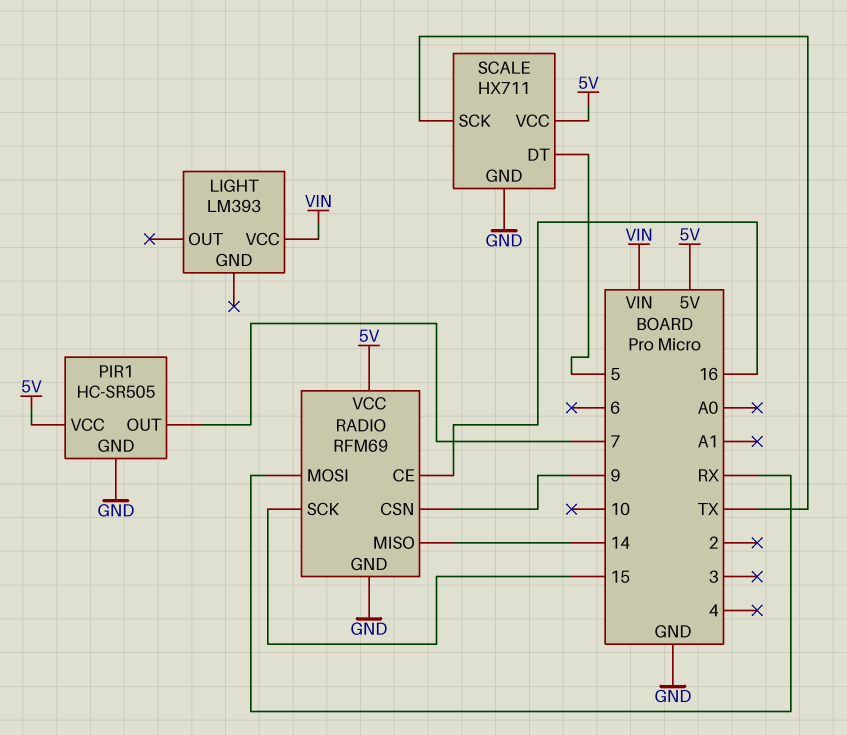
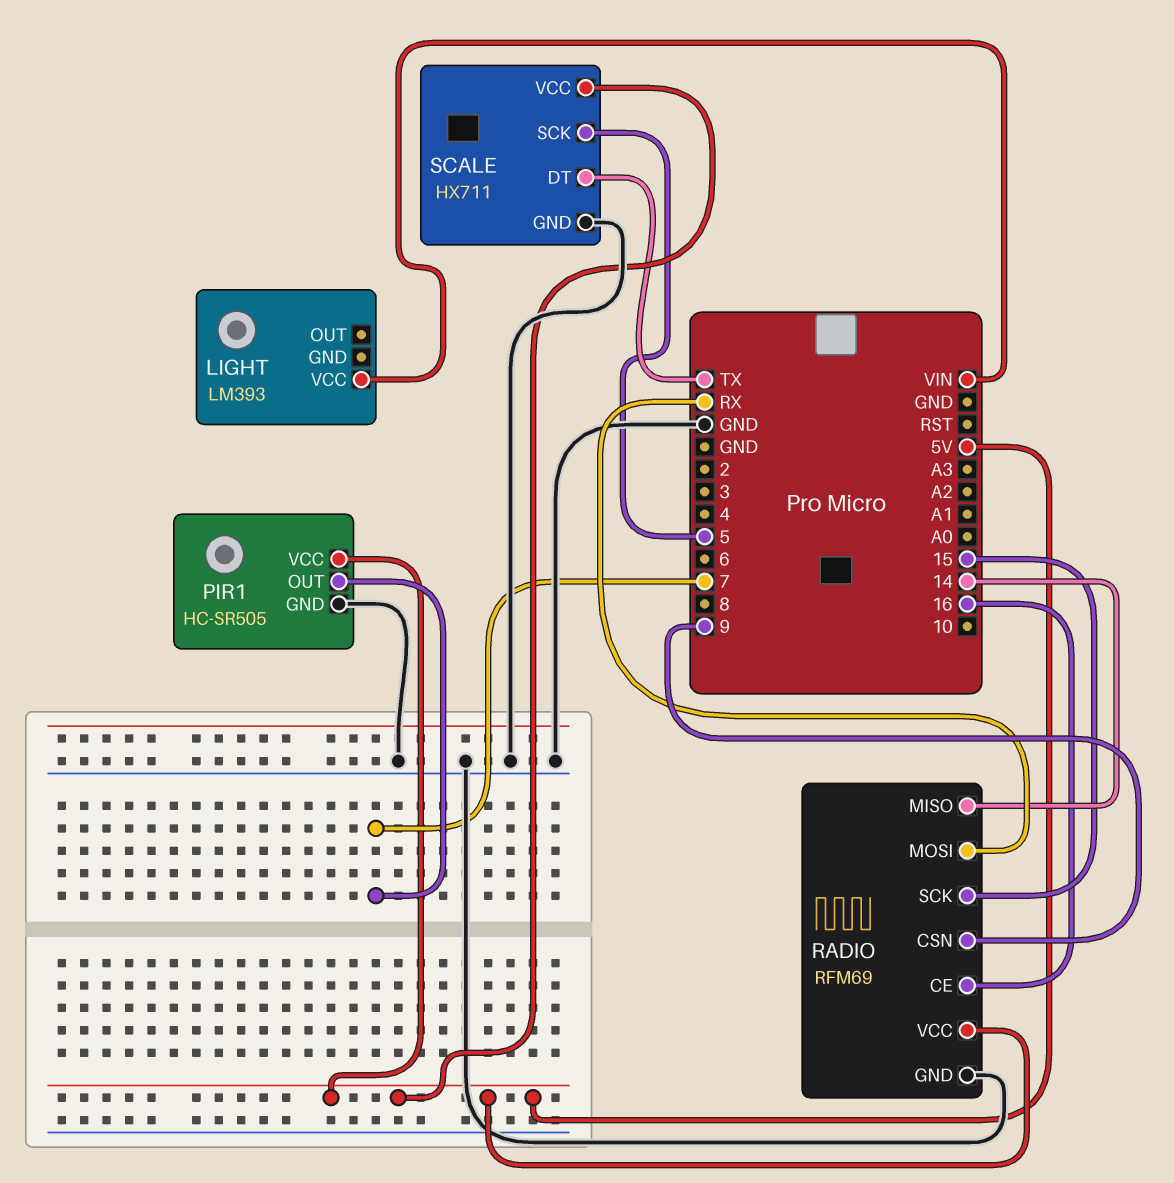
SCALE pin DT: 5 -> TX
SCALE pin SCK: TX -> 5

